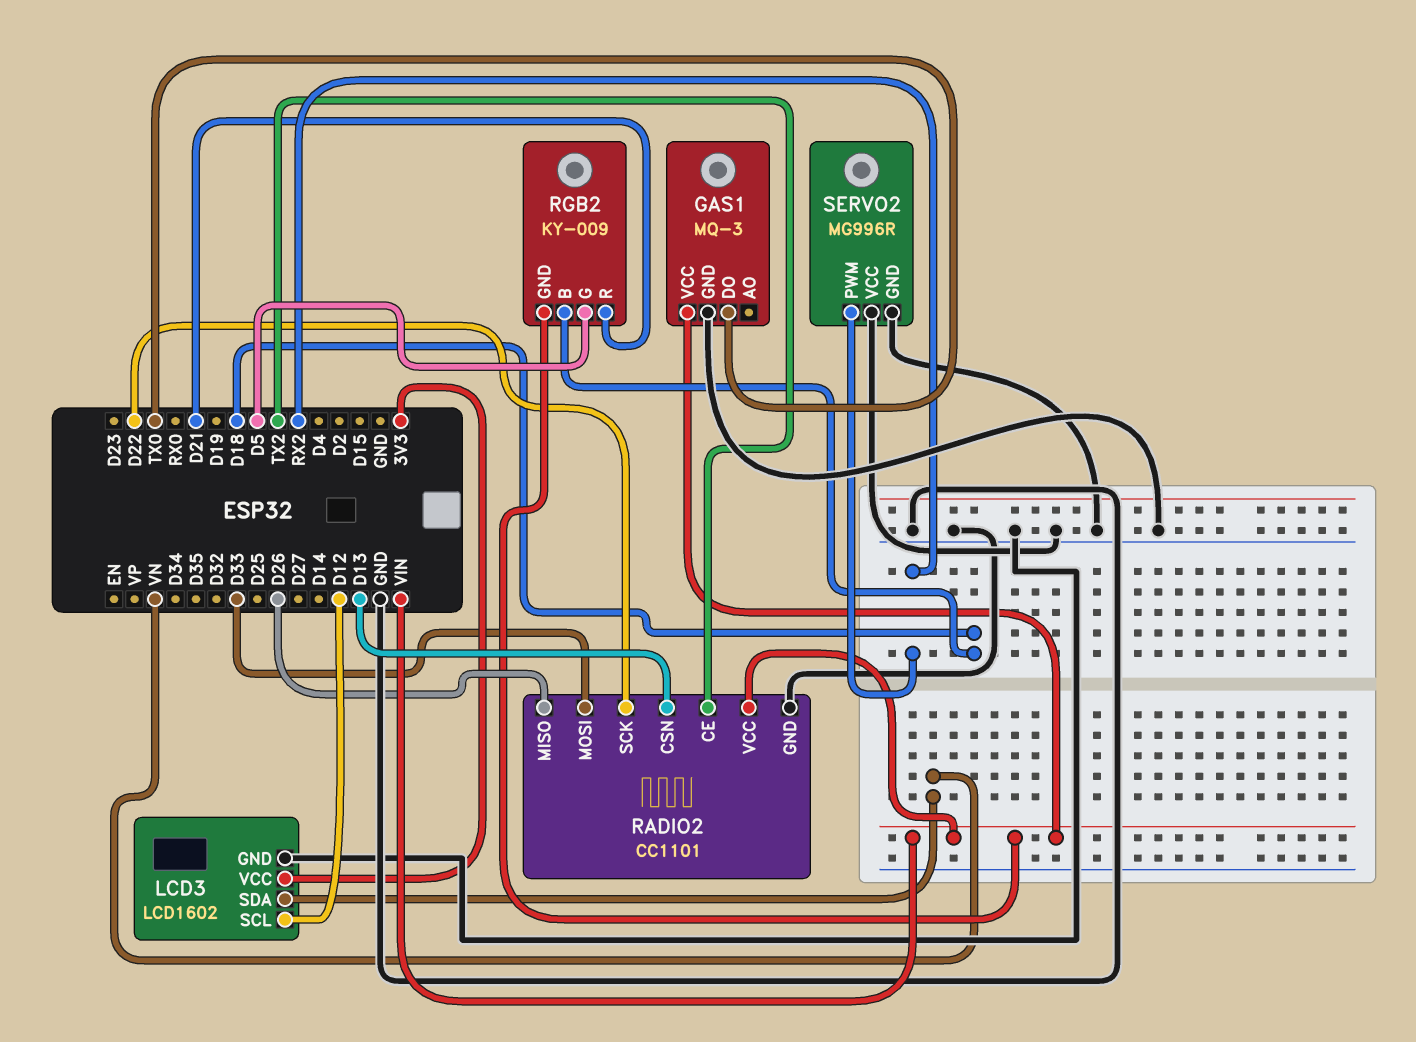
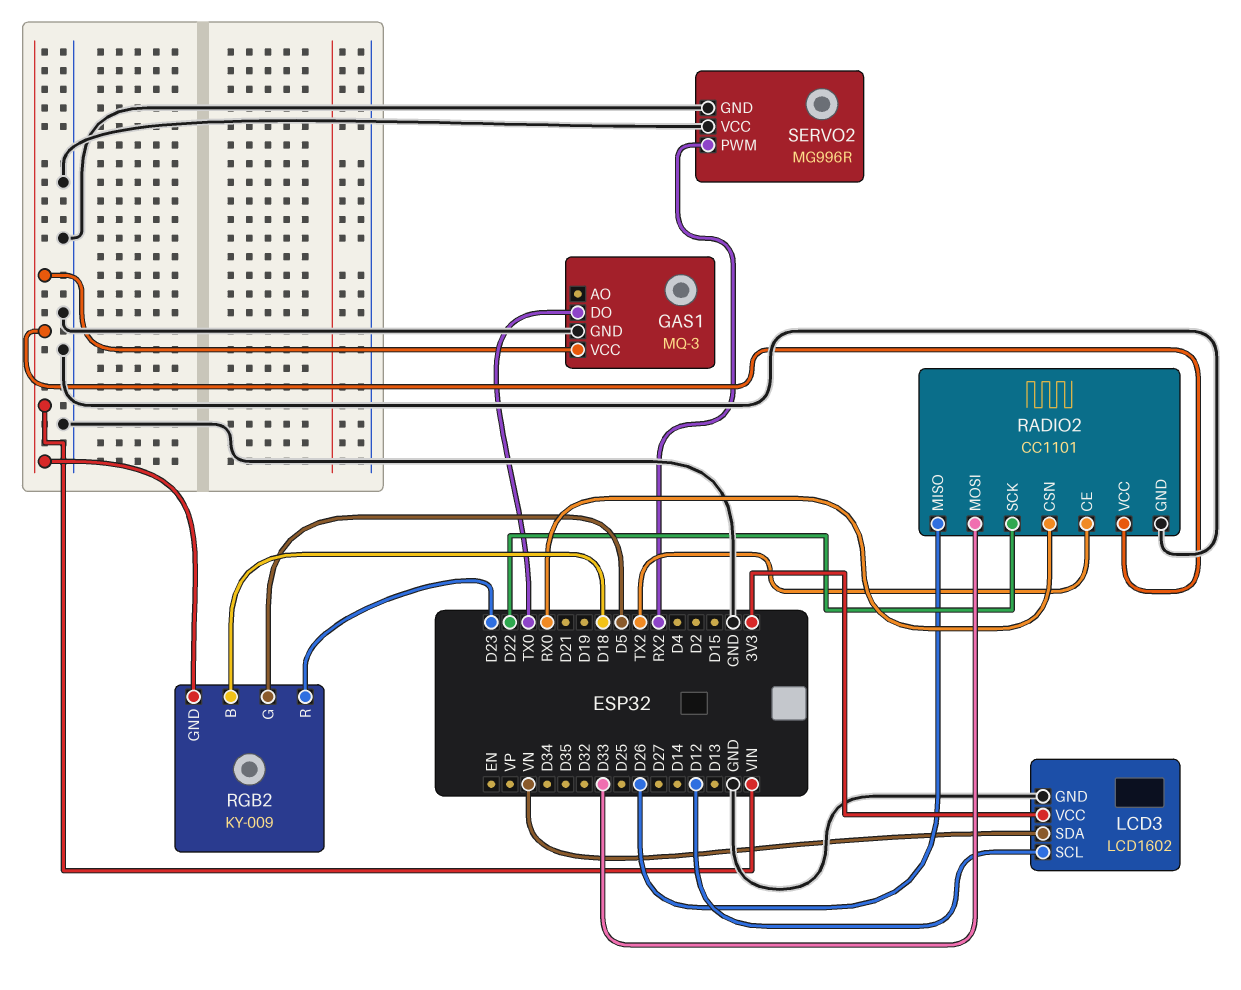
RADIO2 pin CSN: D13 -> RX0
RGB2 pin R: D21 -> D23

